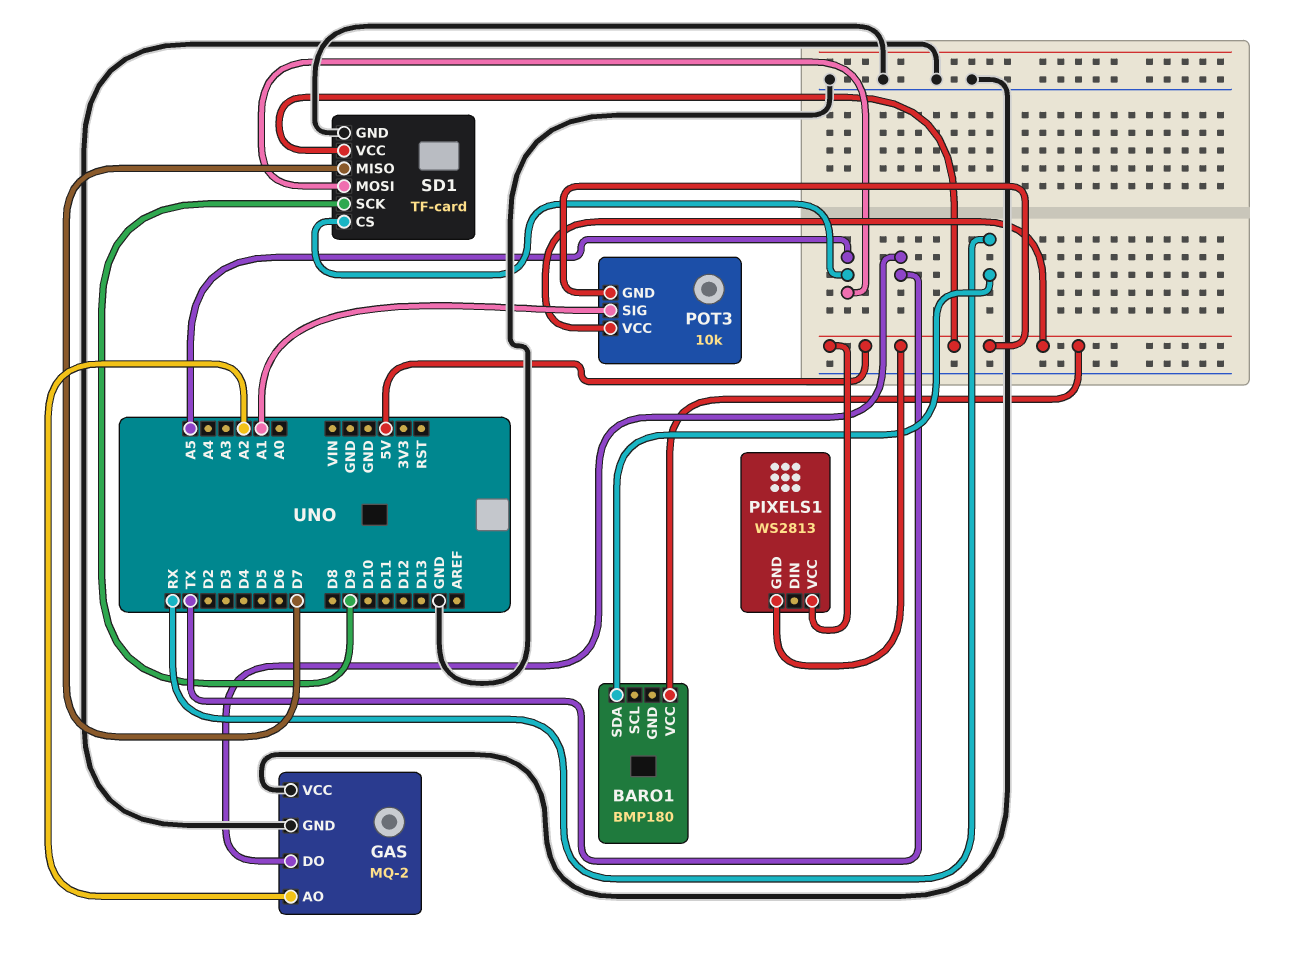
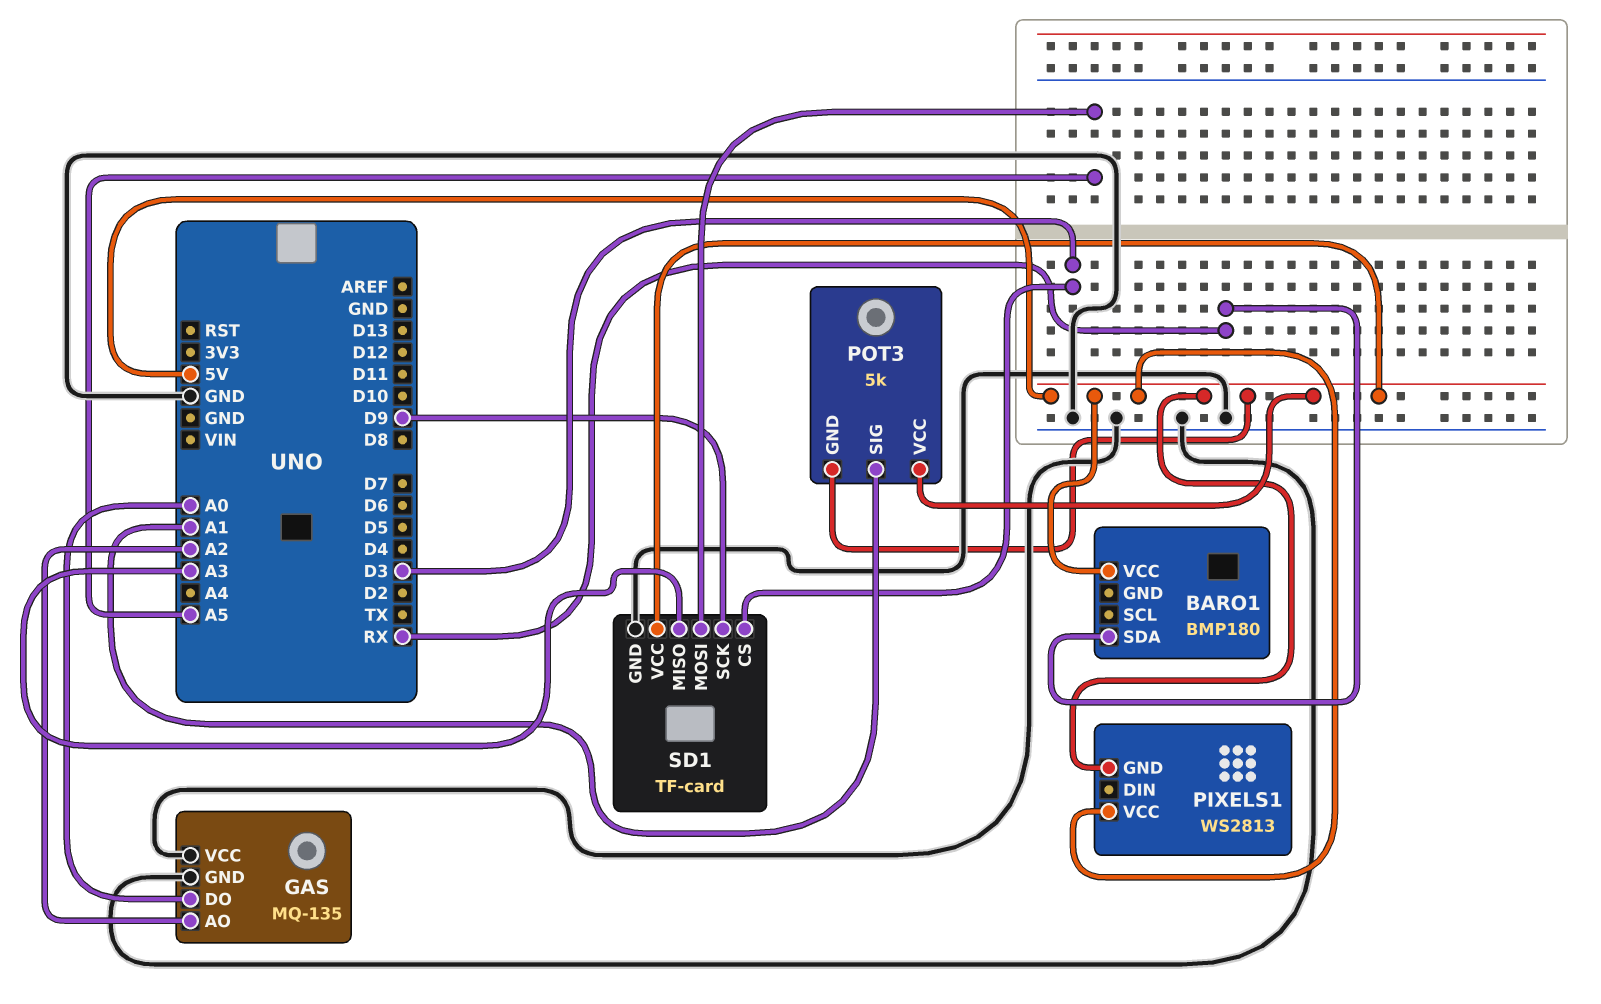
GAS: MQ-2 -> MQ-135
GAS pin DO: TX -> A0
POT3: 10k -> 5k
SD1 pin CS: A5 -> D3
SD1 pin MISO: D7 -> A3

